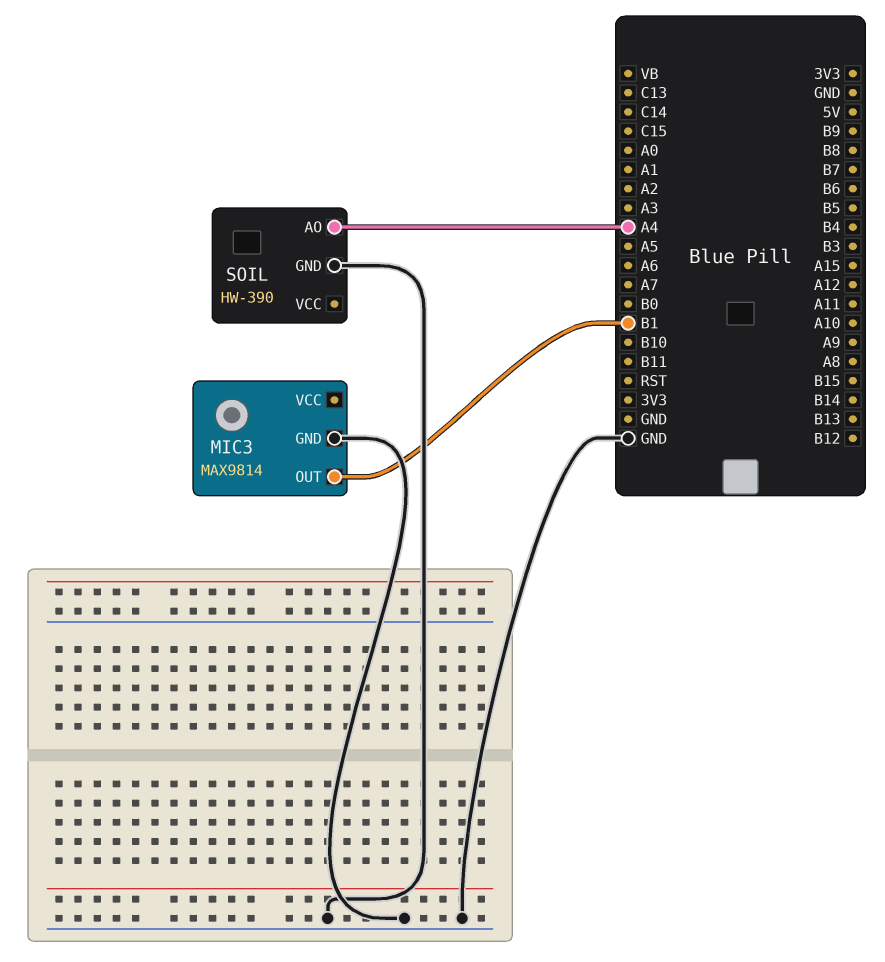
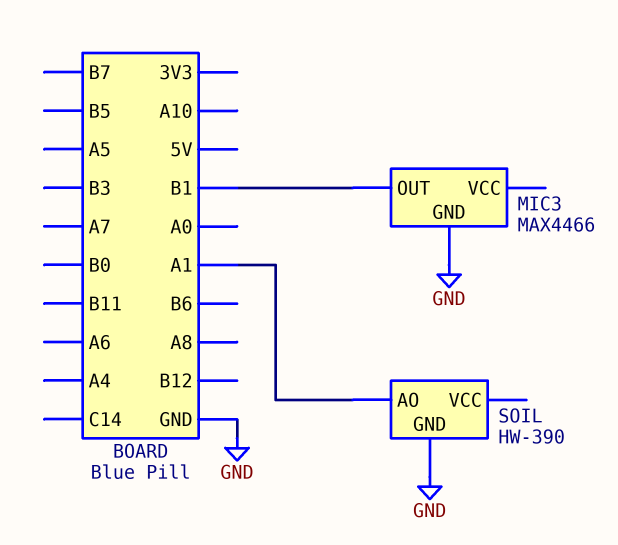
MIC3: MAX9814 -> MAX4466
SOIL pin AO: A4 -> A1

